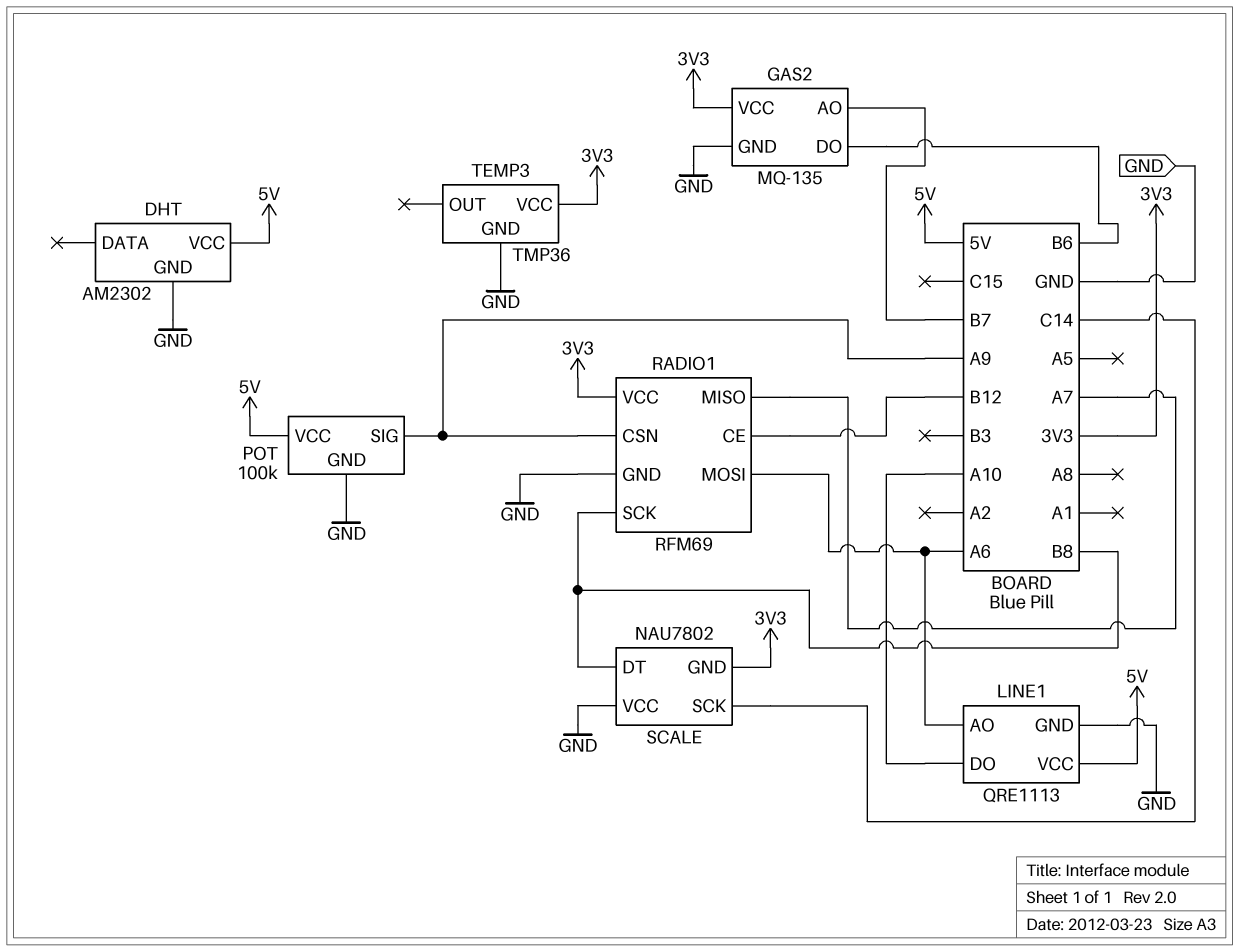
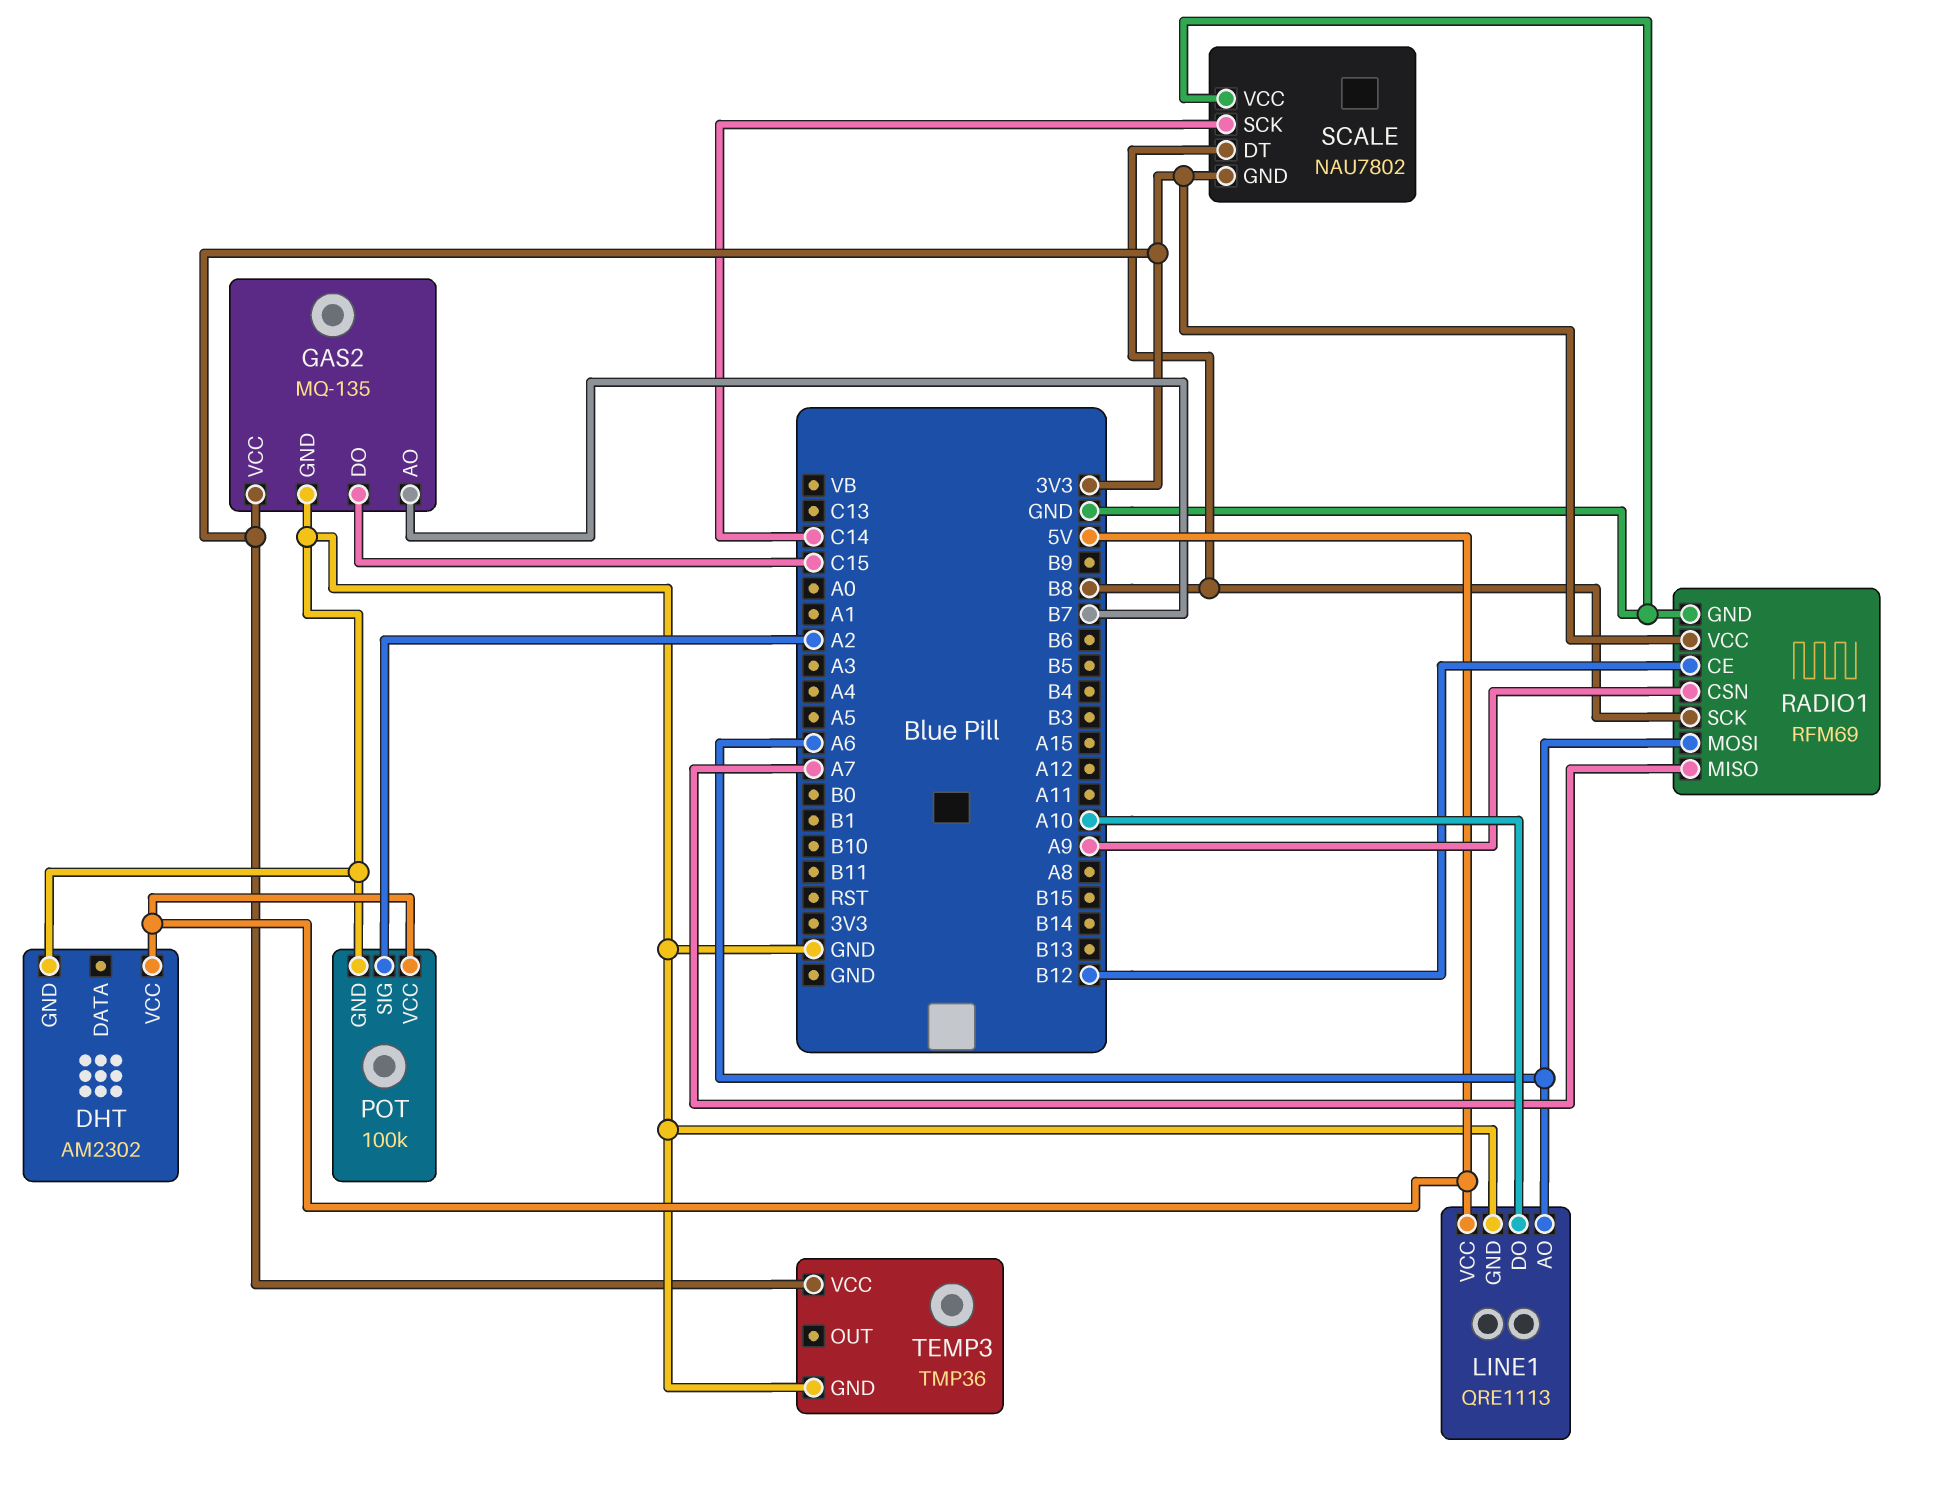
GAS2 pin DO: B6 -> C15
POT pin SIG: A9 -> A2

